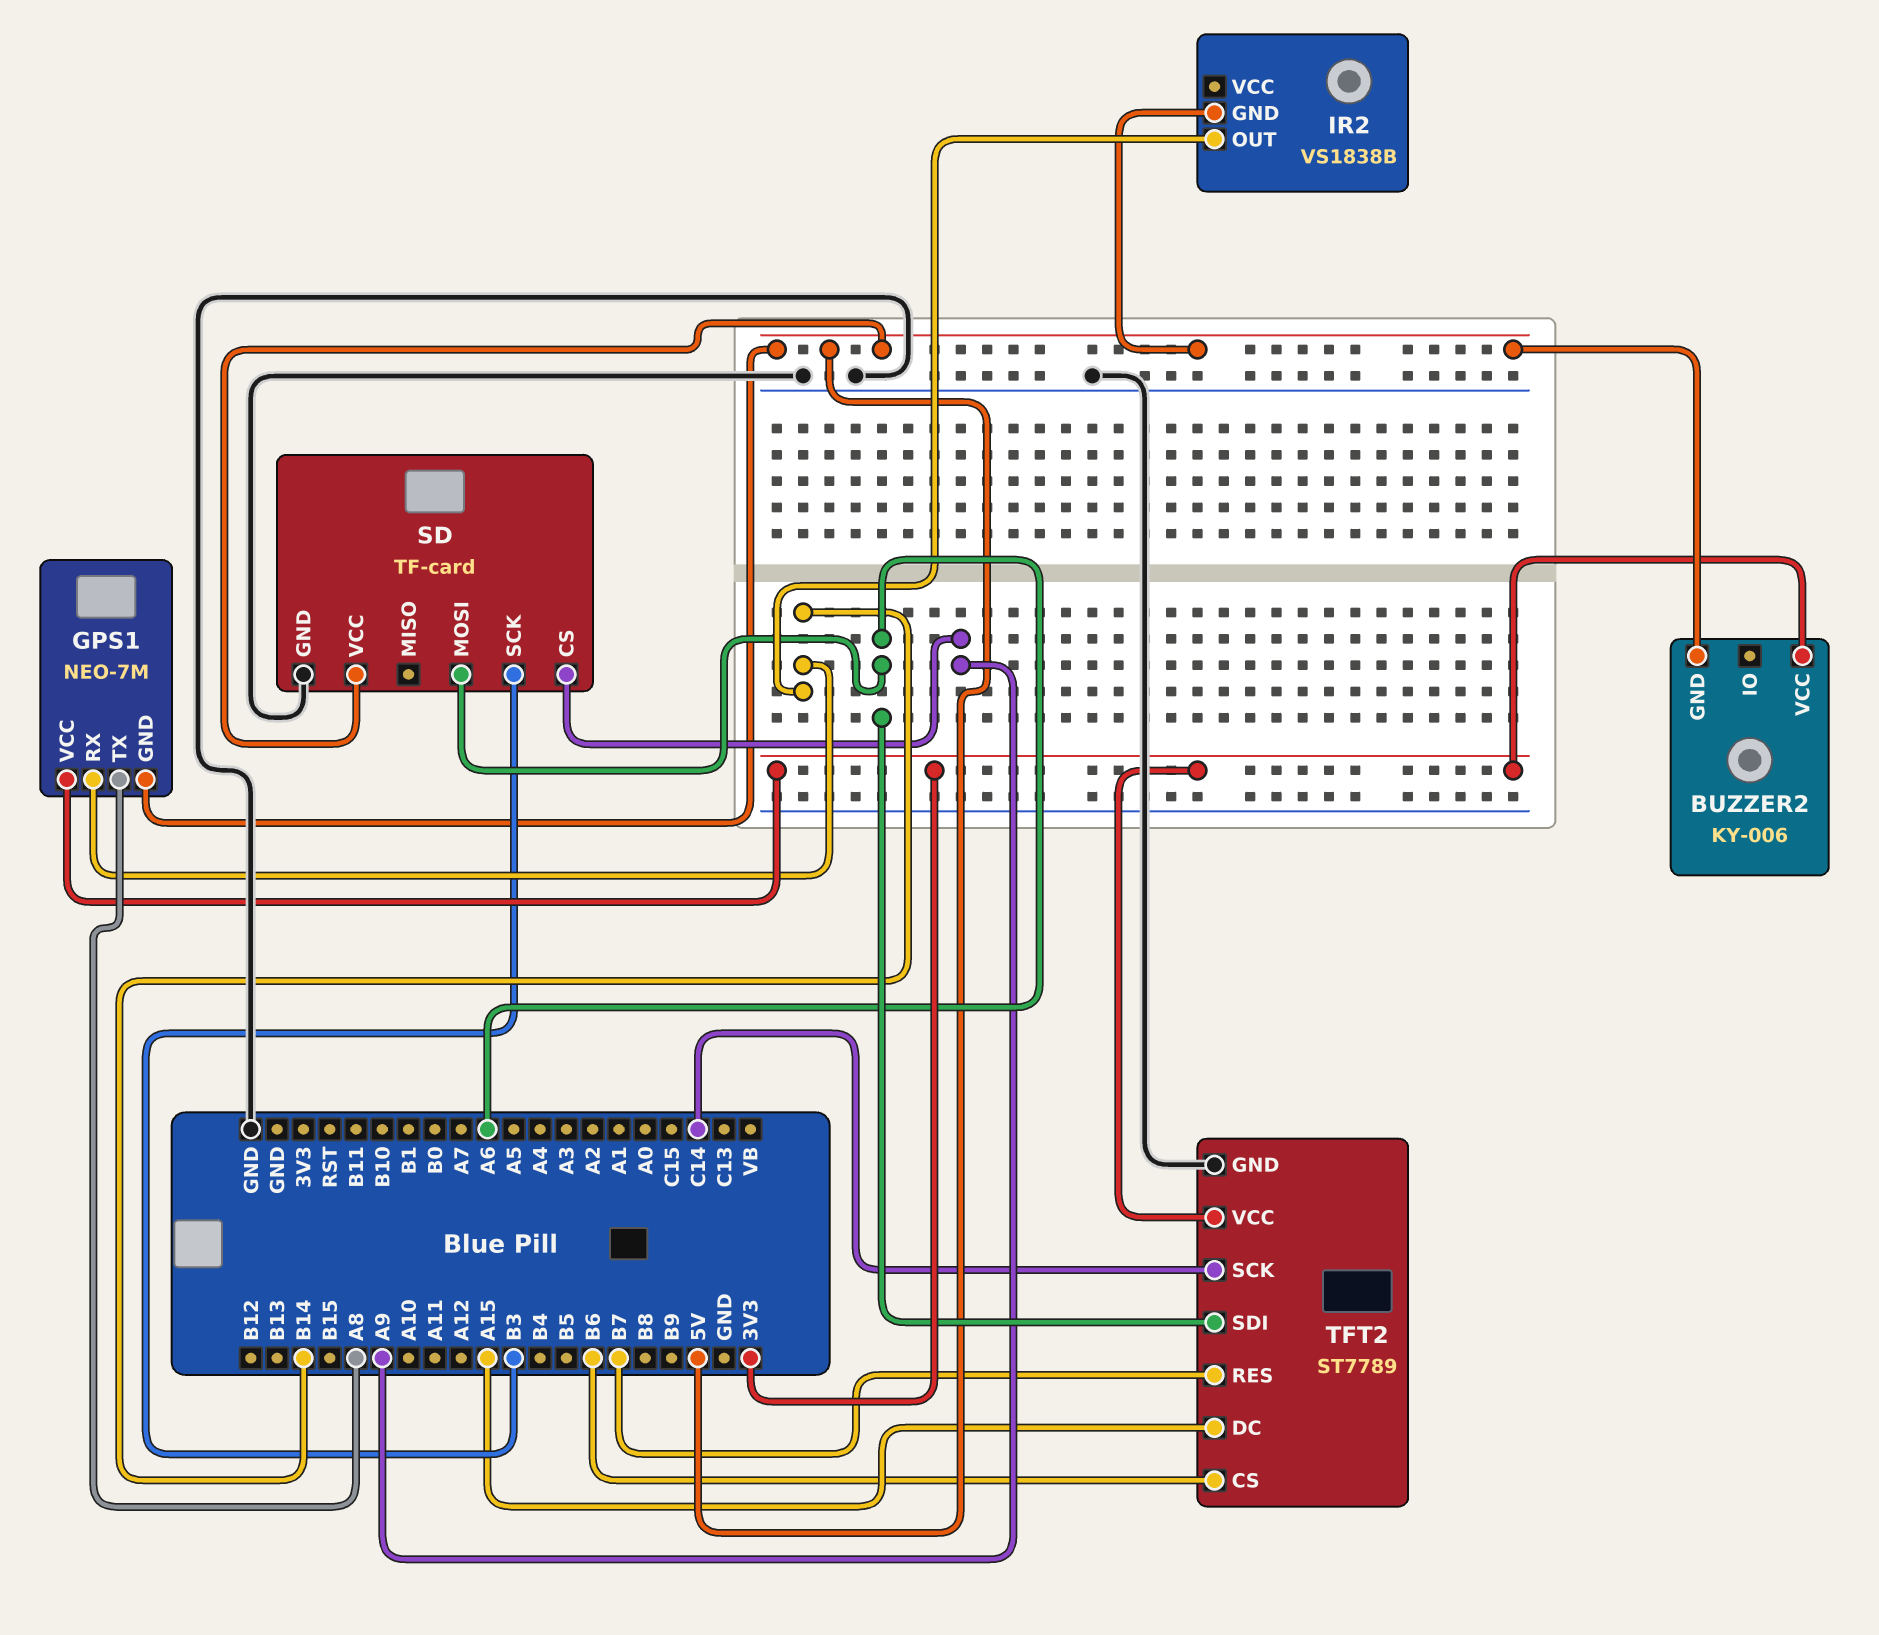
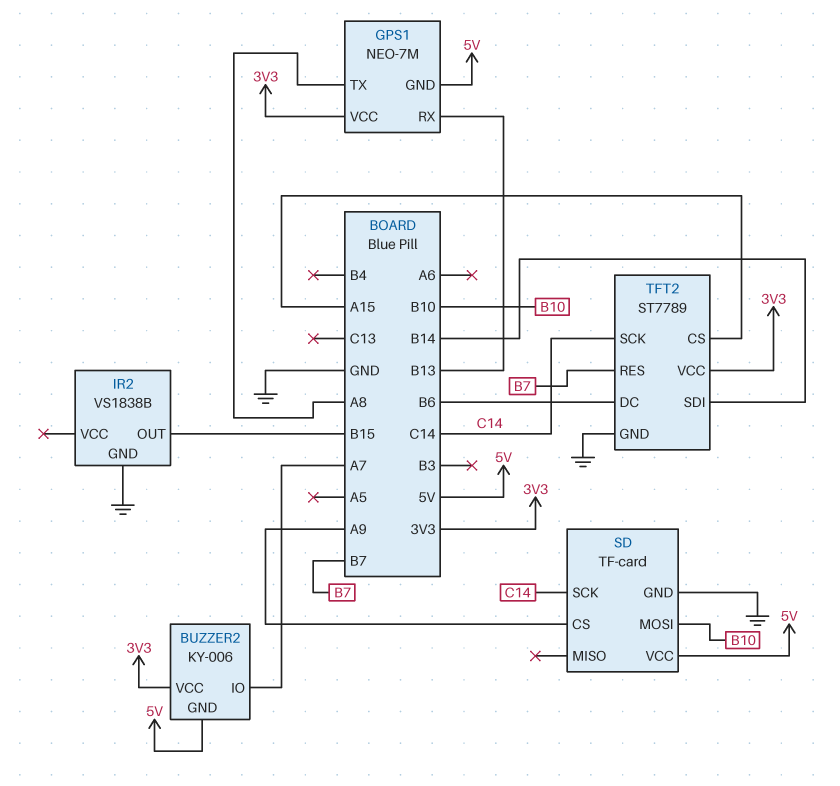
BUZZER2 pin IO: none -> A7
GPS1 pin RX: B14 -> B13
IR2 pin GND: 5V -> GND
IR2 pin OUT: B14 -> B15
SD pin MOSI: A6 -> B10
SD pin SCK: B3 -> C14
TFT2 pin CS: B6 -> A15
TFT2 pin DC: A15 -> B6
TFT2 pin SDI: A6 -> B14

